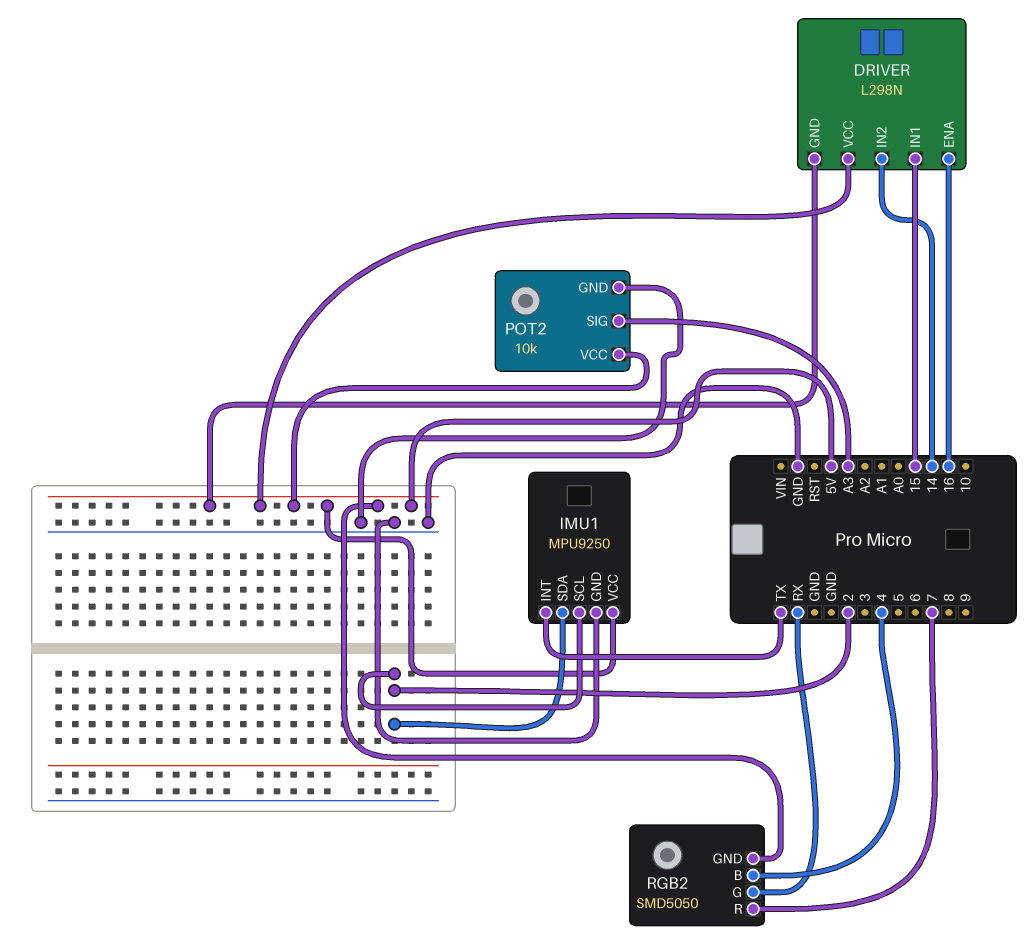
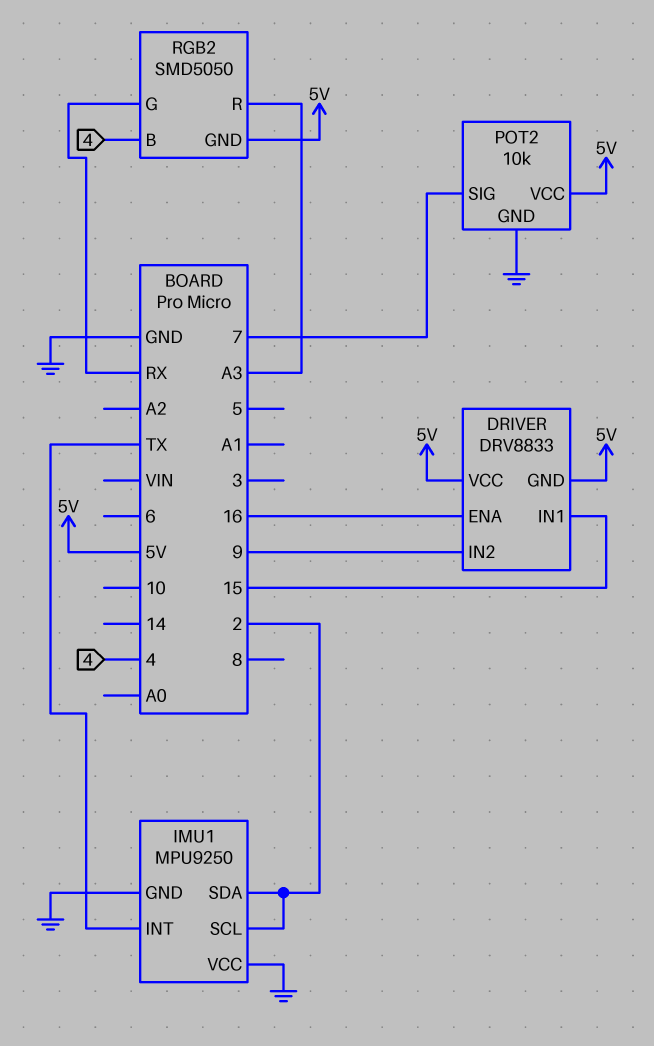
DRIVER: L298N -> DRV8833
DRIVER pin IN2: 14 -> 9
IMU1 pin VCC: 5V -> GND
POT2 pin SIG: A3 -> 7
RGB2 pin R: 7 -> A3

